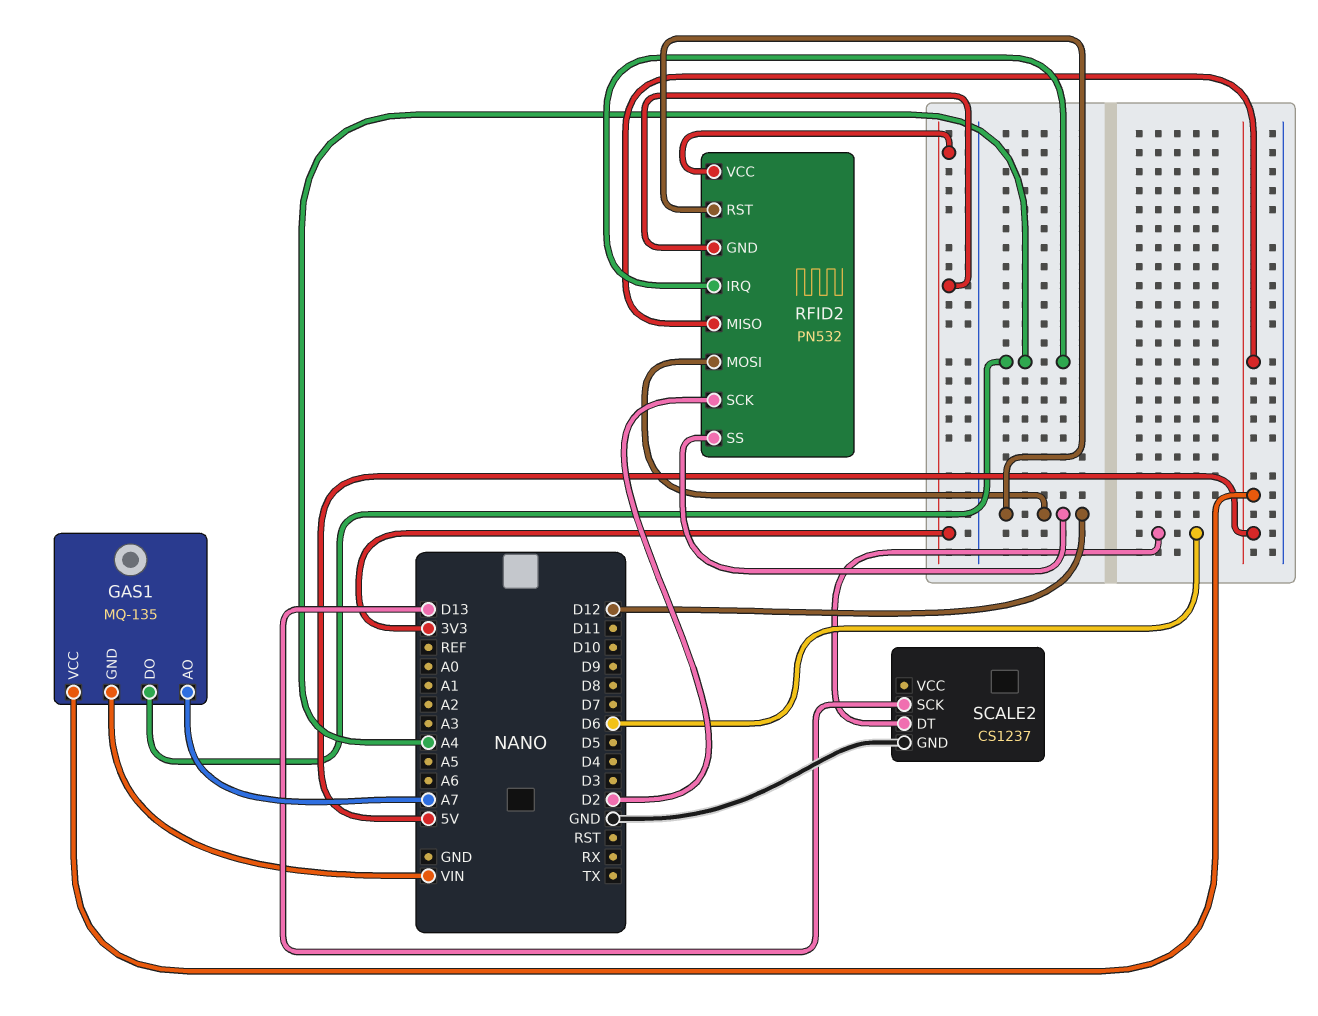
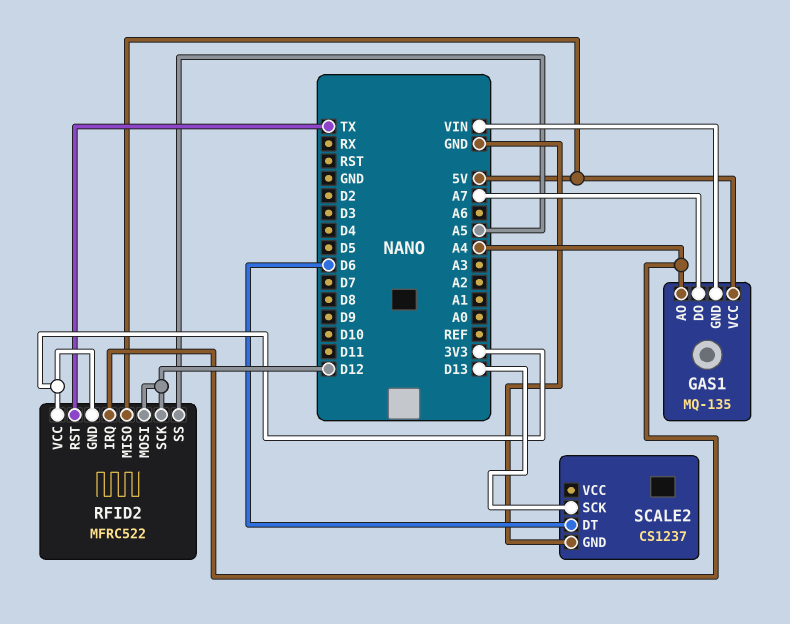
GAS1 pin AO: A7 -> A4
GAS1 pin DO: A4 -> A7
RFID2: PN532 -> MFRC522
RFID2 pin RST: D12 -> TX
RFID2 pin SCK: D2 -> D12
RFID2 pin SS: D12 -> A5

